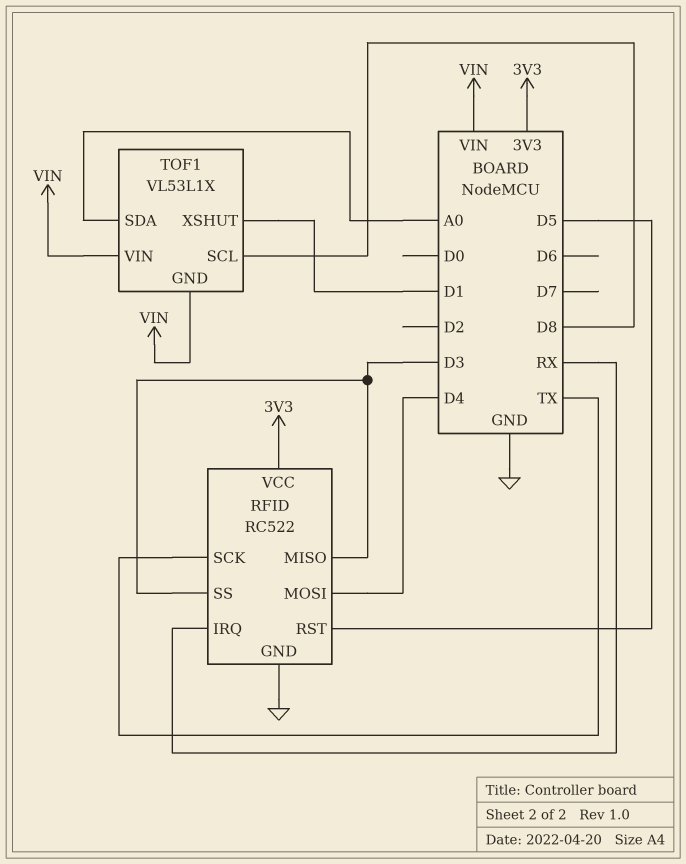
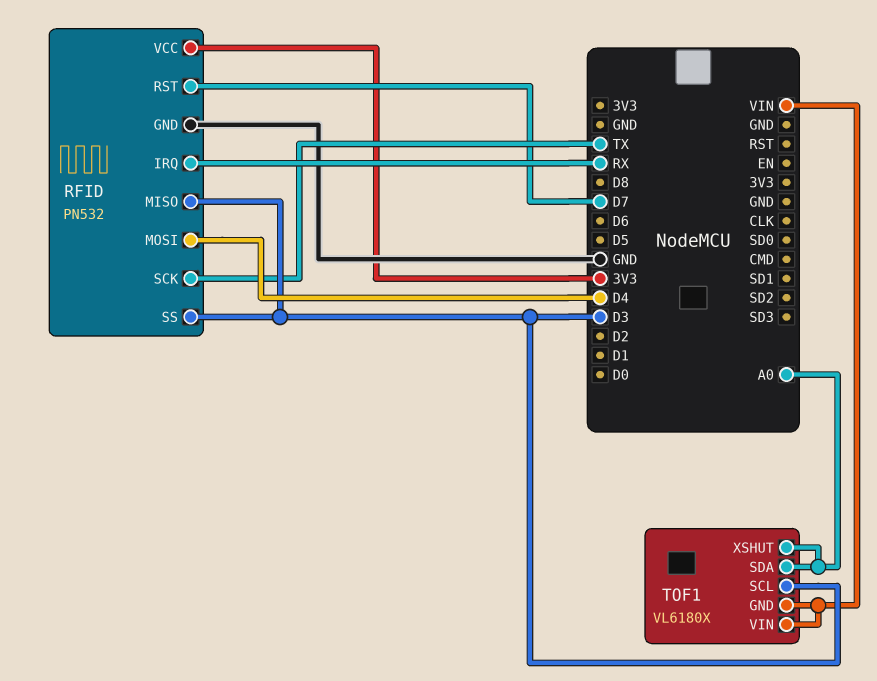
RFID: RC522 -> PN532
RFID pin RST: D5 -> D7
TOF1: VL53L1X -> VL6180X
TOF1 pin SCL: D8 -> D3
TOF1 pin XSHUT: D1 -> A0

